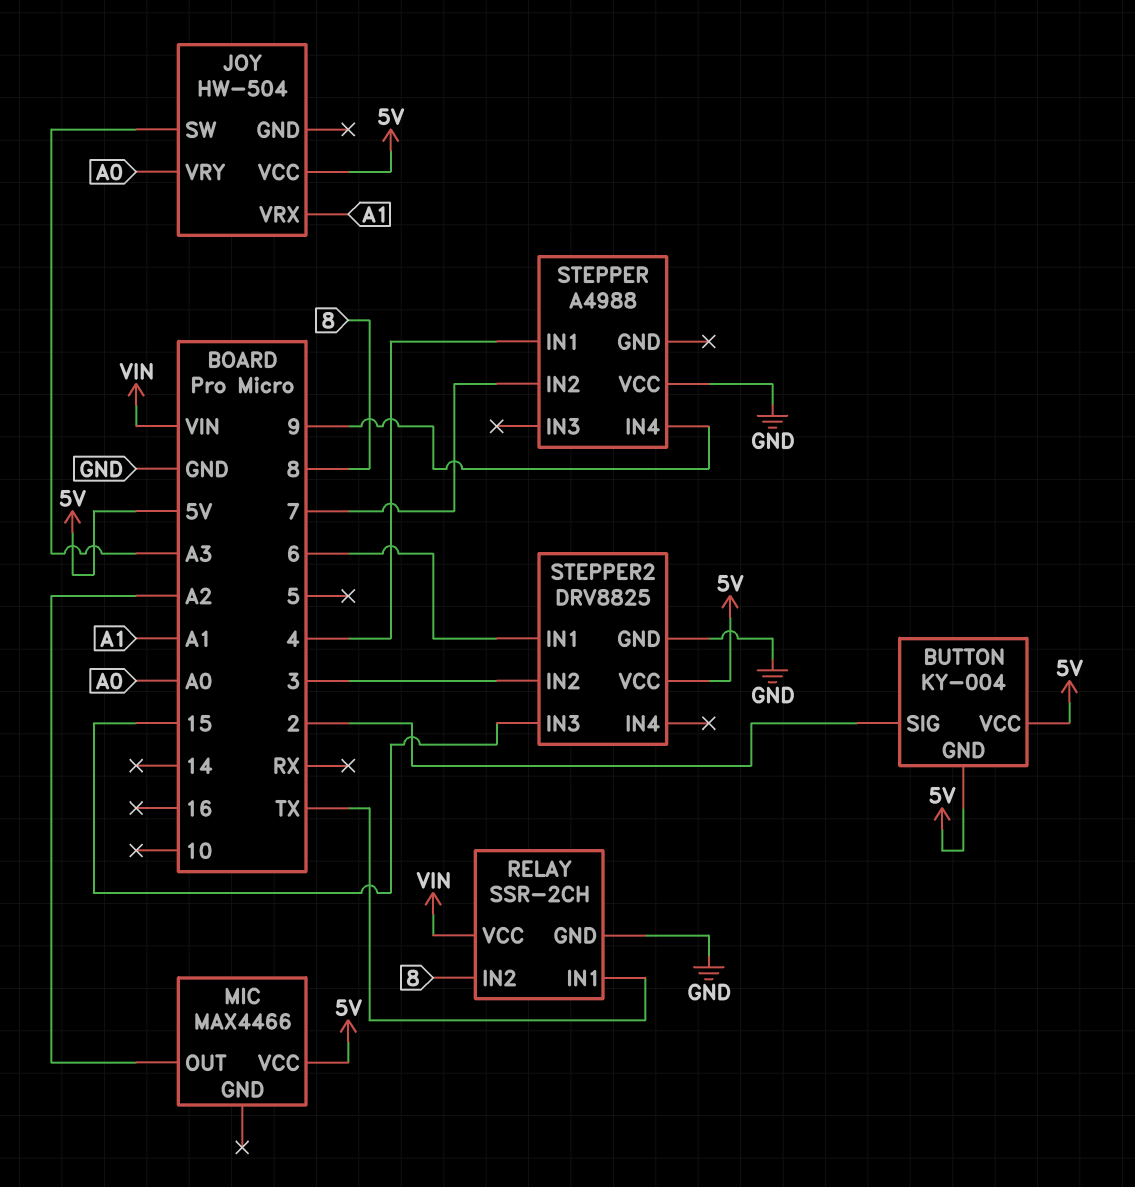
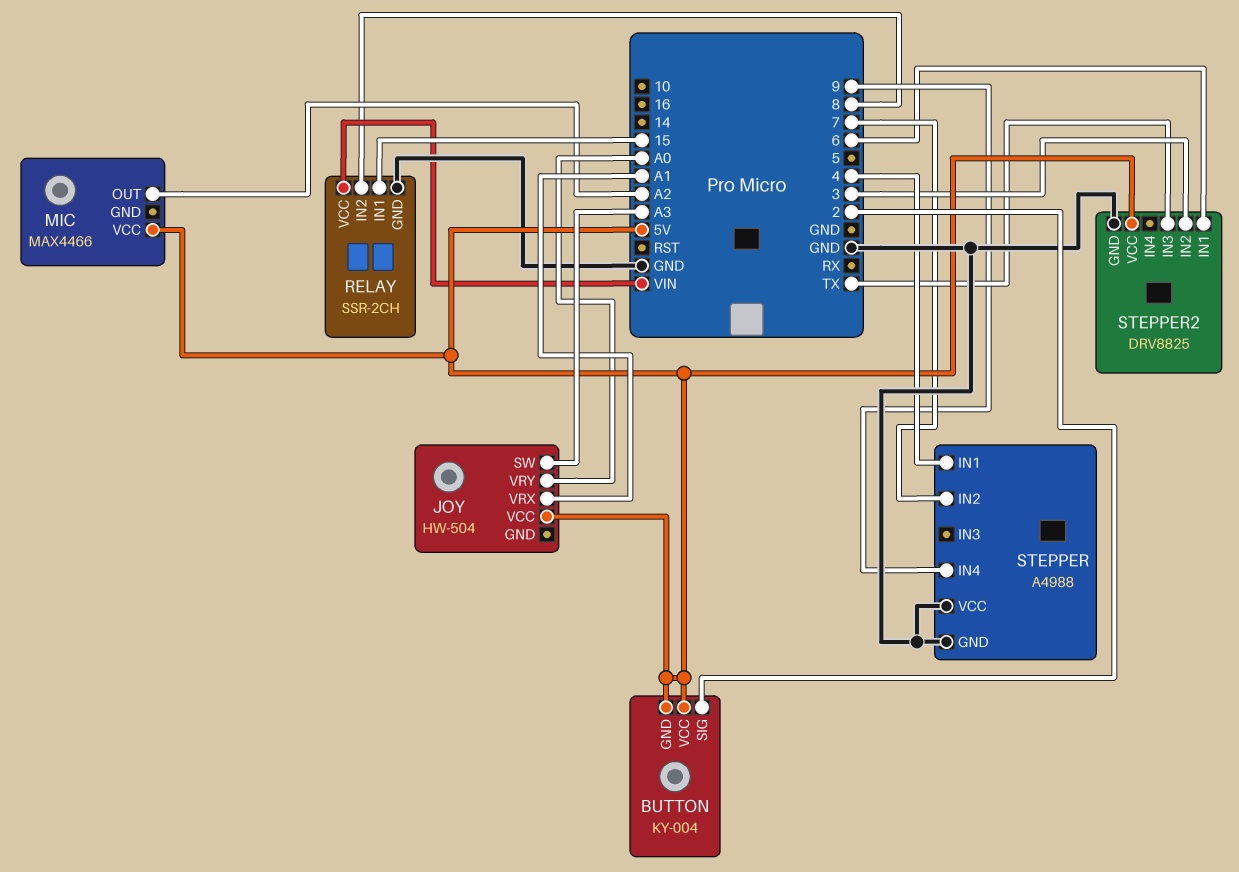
RELAY pin IN1: TX -> 15
STEPPER pin GND: none -> GND
STEPPER2 pin IN3: 15 -> TX

